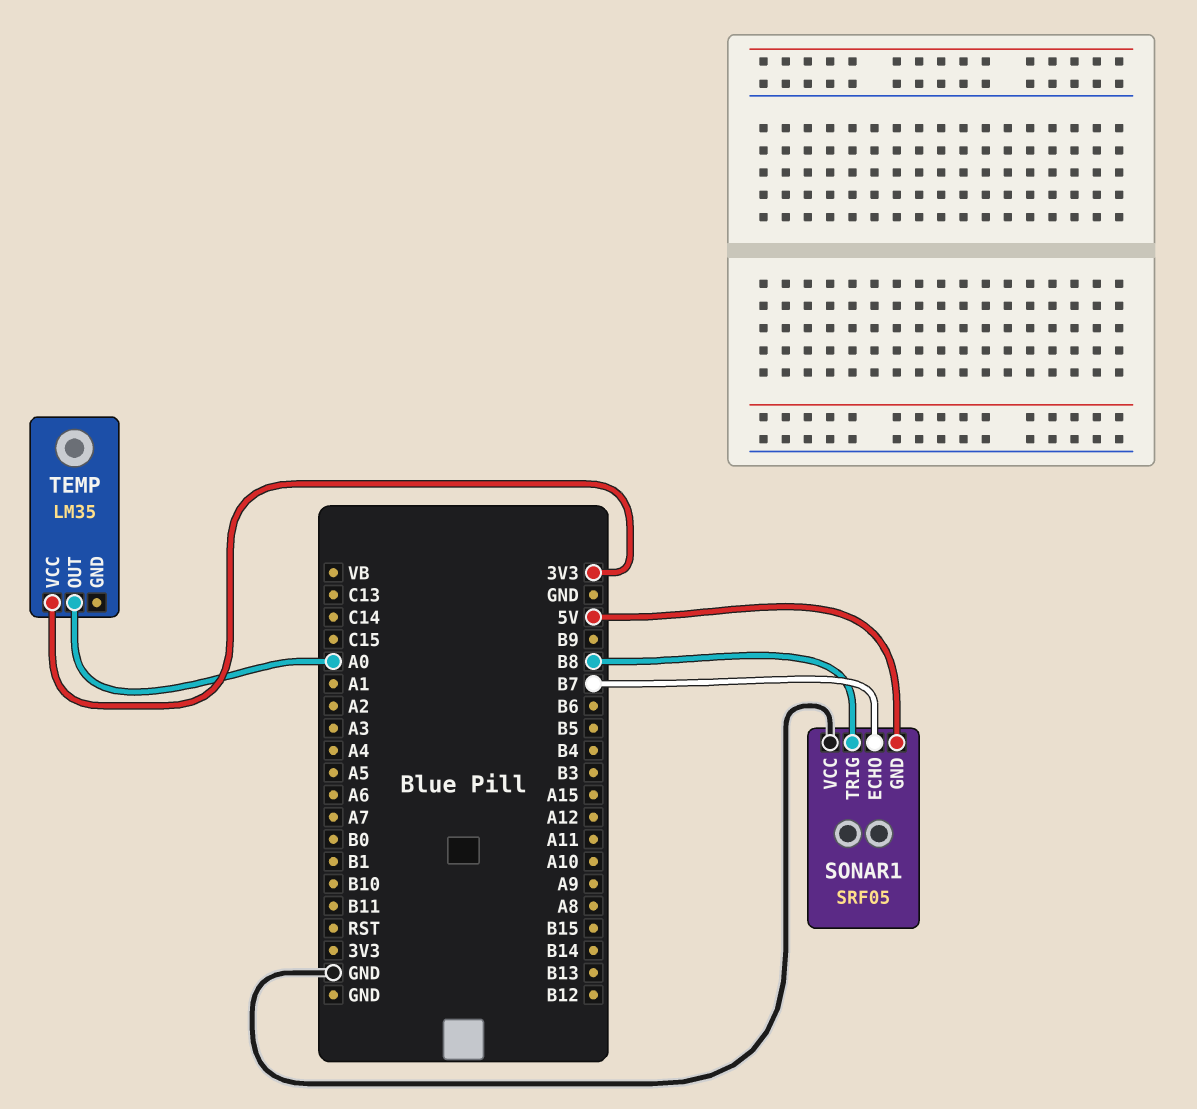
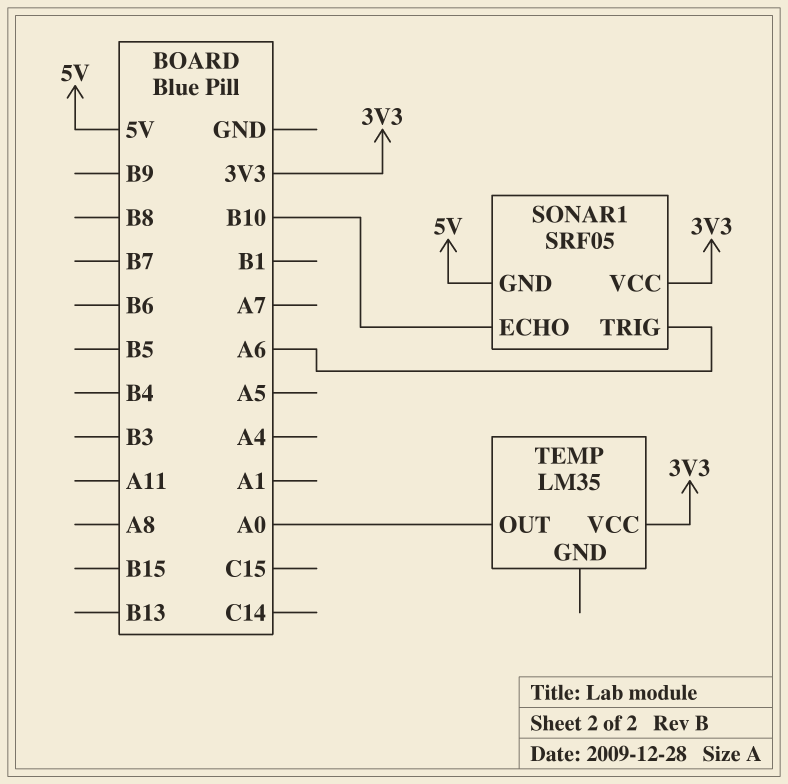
SONAR1 pin ECHO: B7 -> B10
SONAR1 pin TRIG: B8 -> A6
SONAR1 pin VCC: GND -> 3V3

